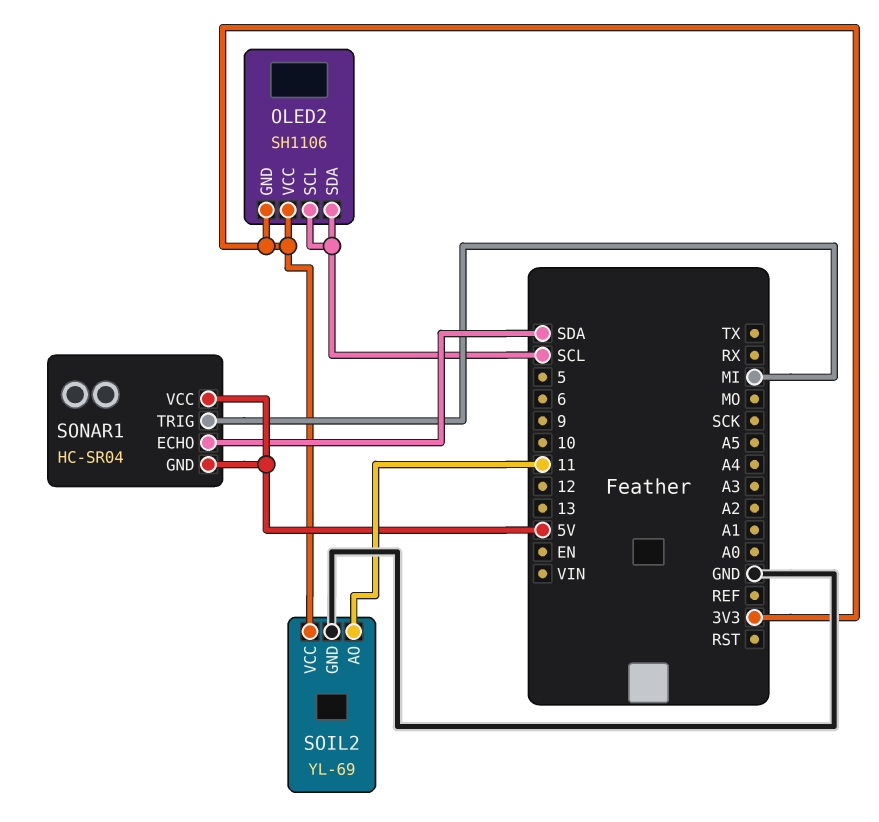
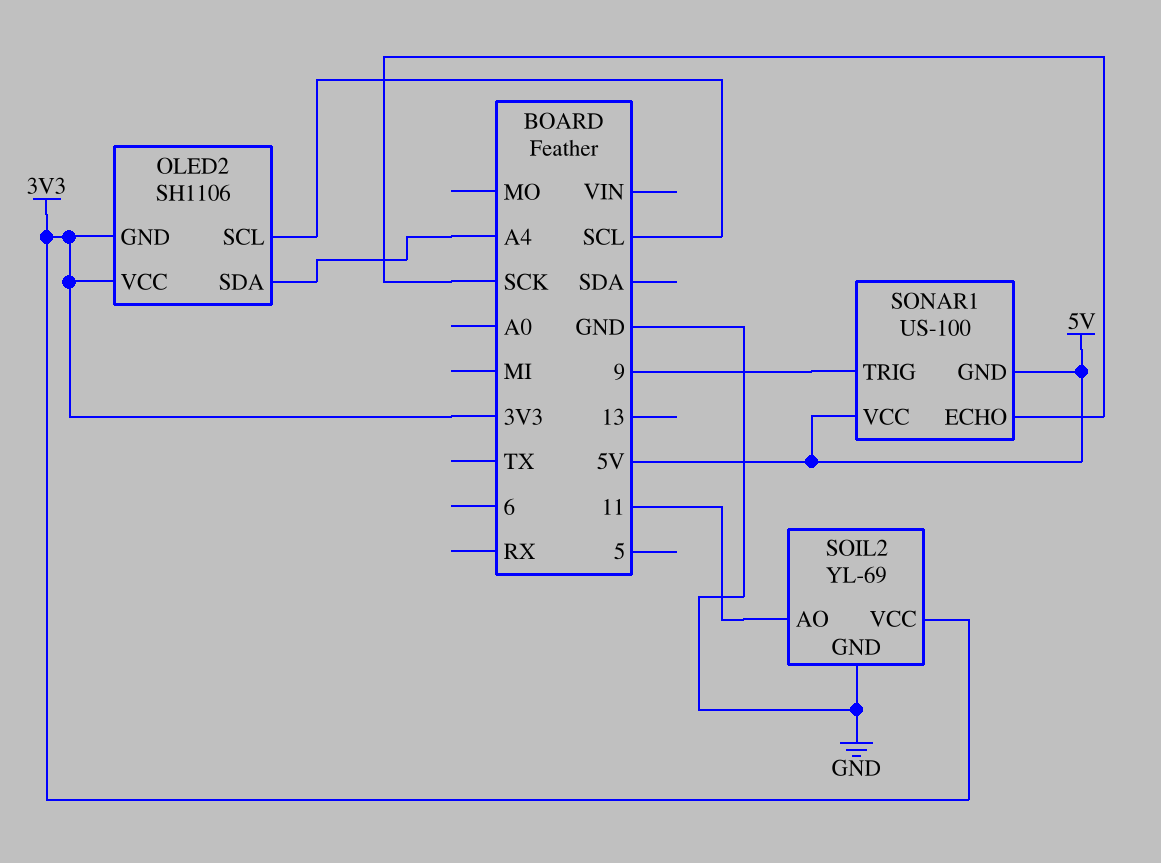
OLED2 pin SDA: SCL -> A4
SONAR1: HC-SR04 -> US-100
SONAR1 pin ECHO: SDA -> SCK
SONAR1 pin TRIG: MI -> 9

